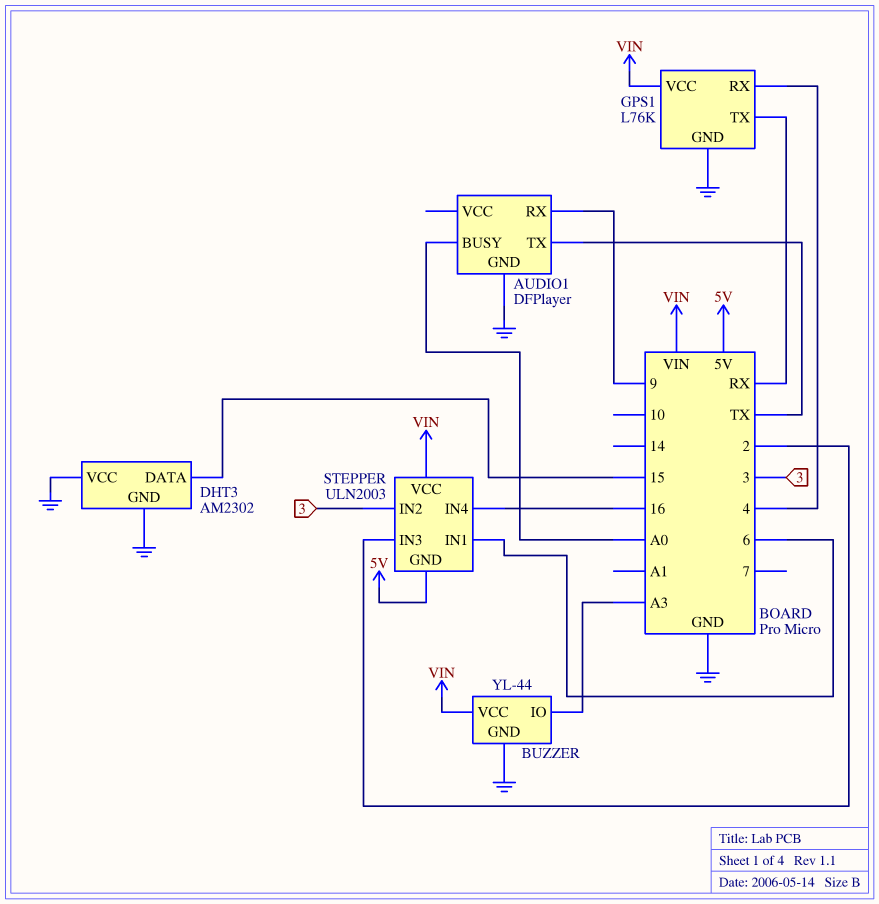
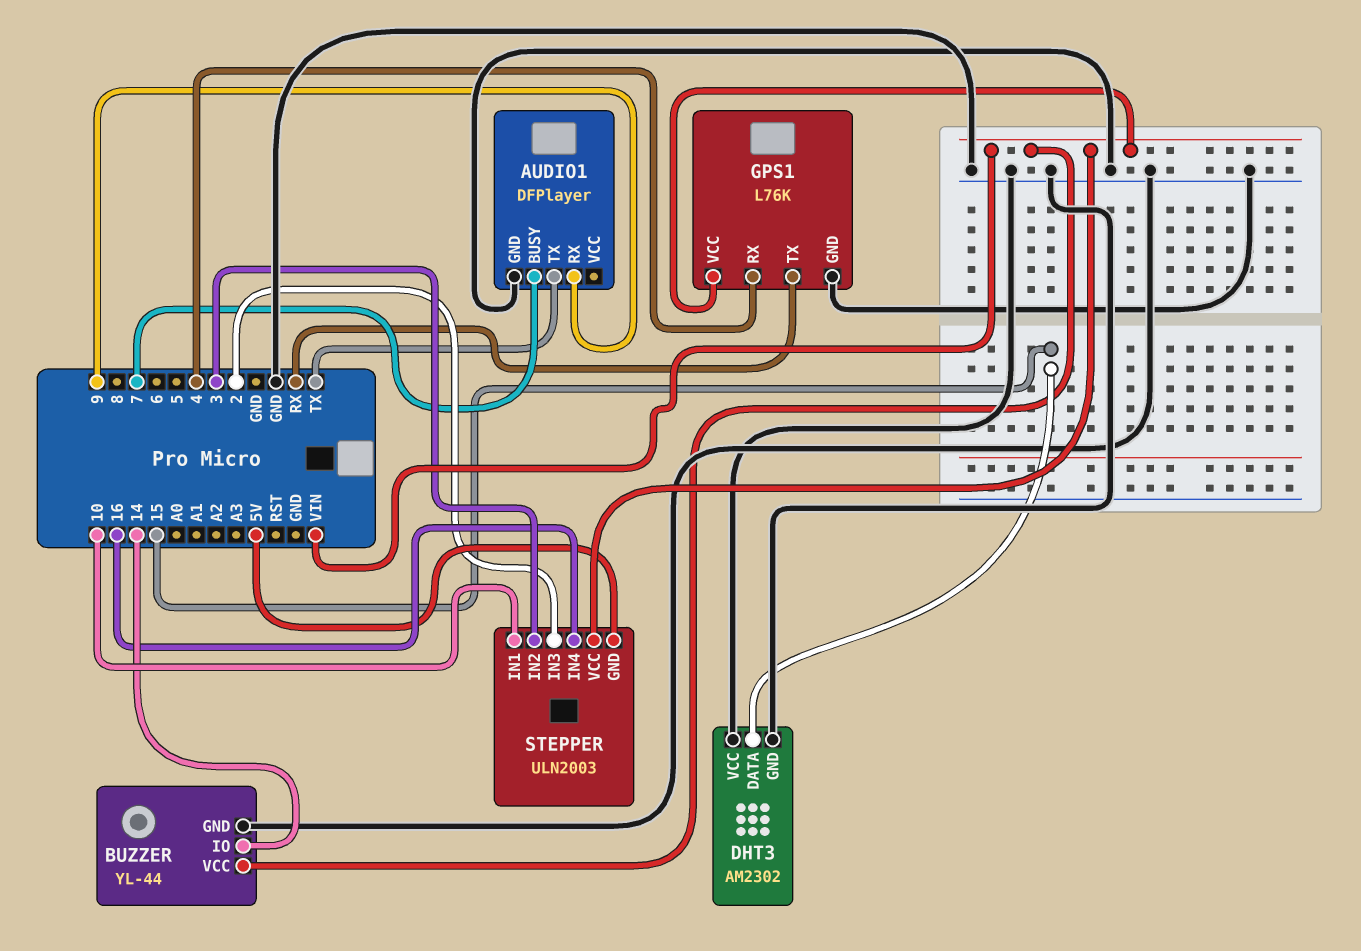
AUDIO1 pin BUSY: A0 -> 7
BUZZER pin IO: A3 -> 14
STEPPER pin IN1: 6 -> 10

